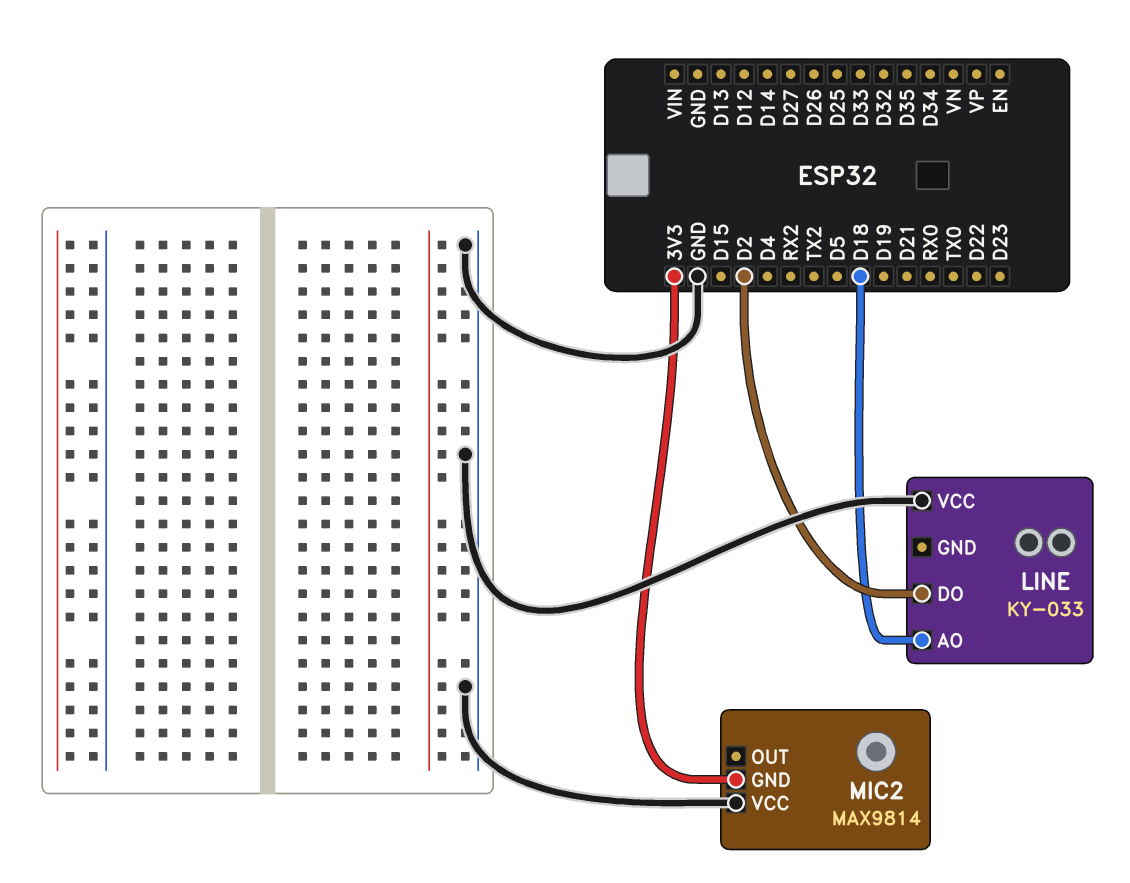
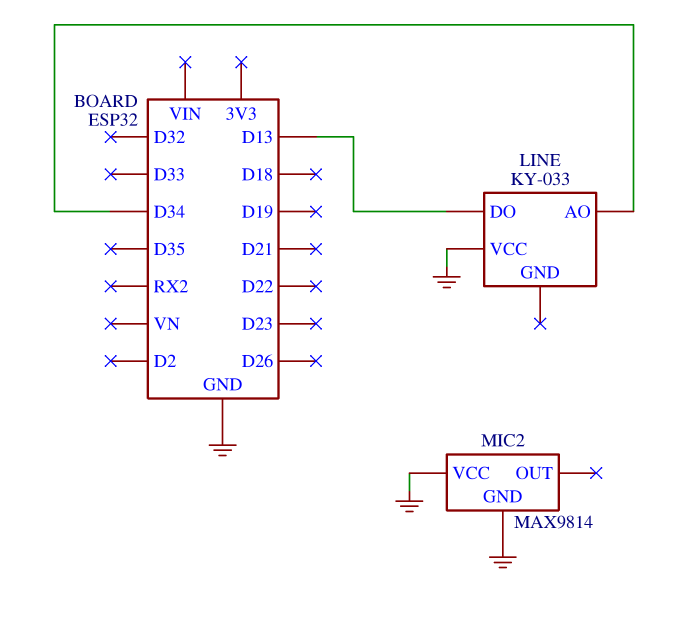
LINE pin AO: D18 -> D34
LINE pin DO: D2 -> D13
MIC2 pin GND: 3V3 -> GND

